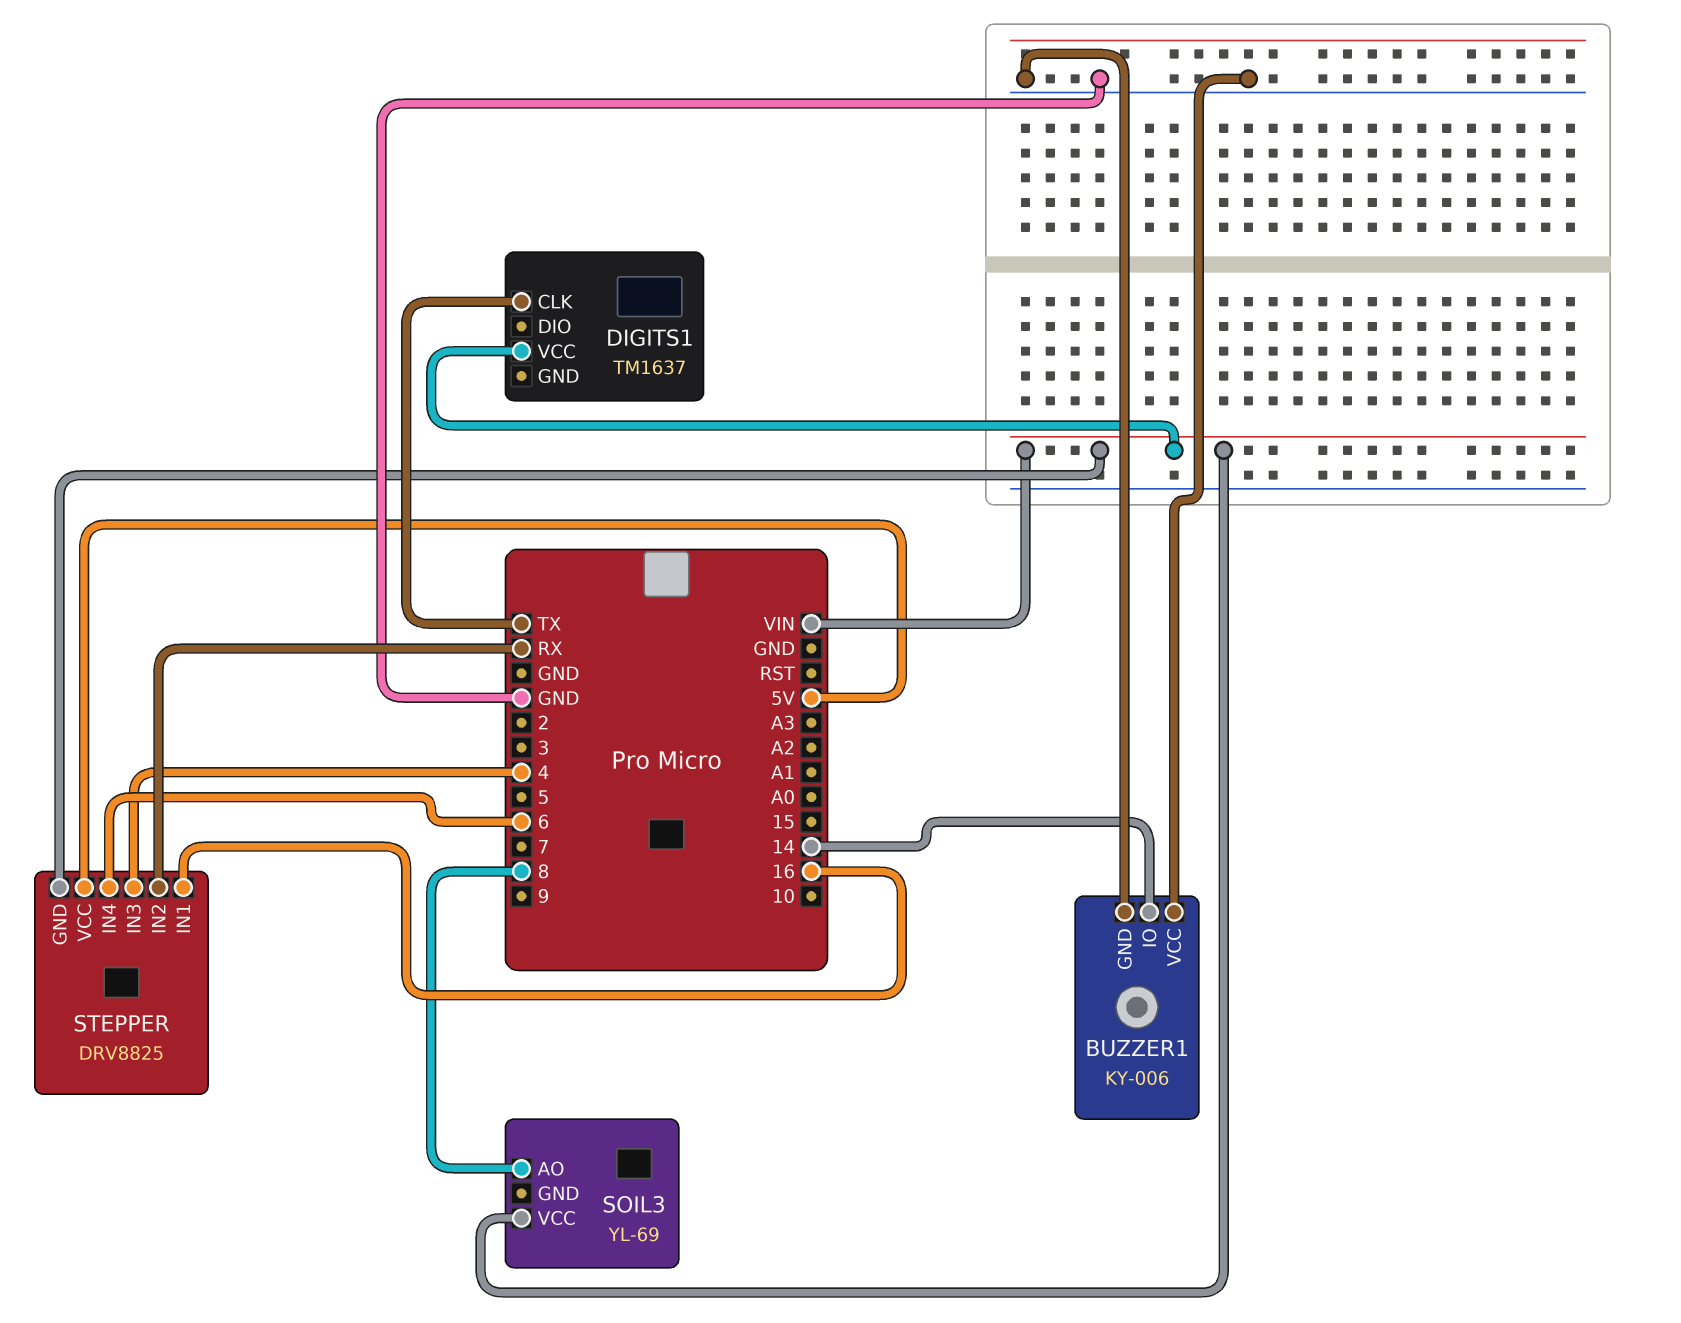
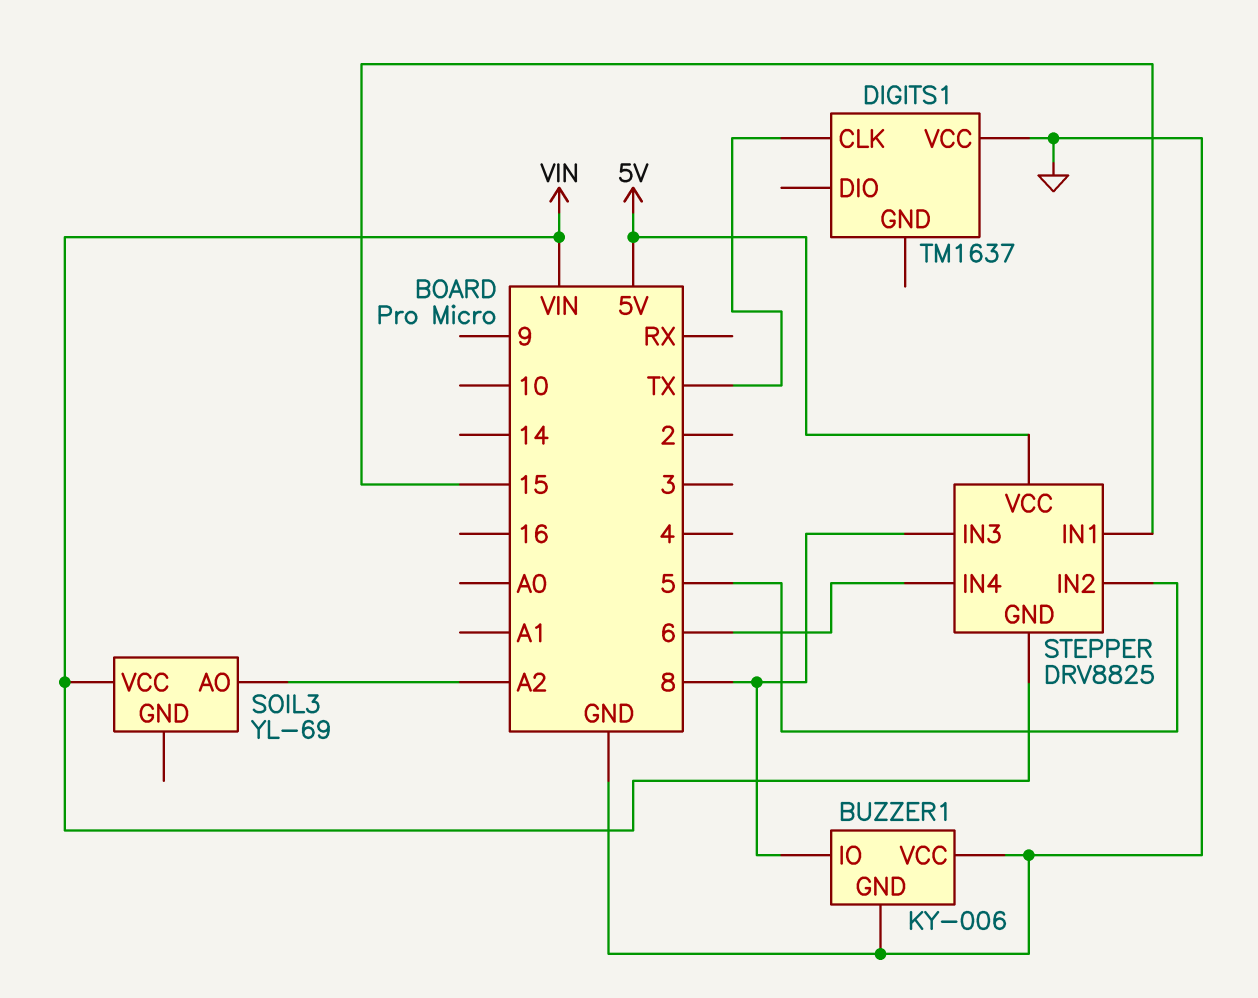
BUZZER1 pin IO: 14 -> 8
DIGITS1 pin VCC: VIN -> GND
SOIL3 pin AO: 8 -> A2
STEPPER pin IN1: 16 -> 15
STEPPER pin IN2: RX -> 5
STEPPER pin IN3: 4 -> 8

